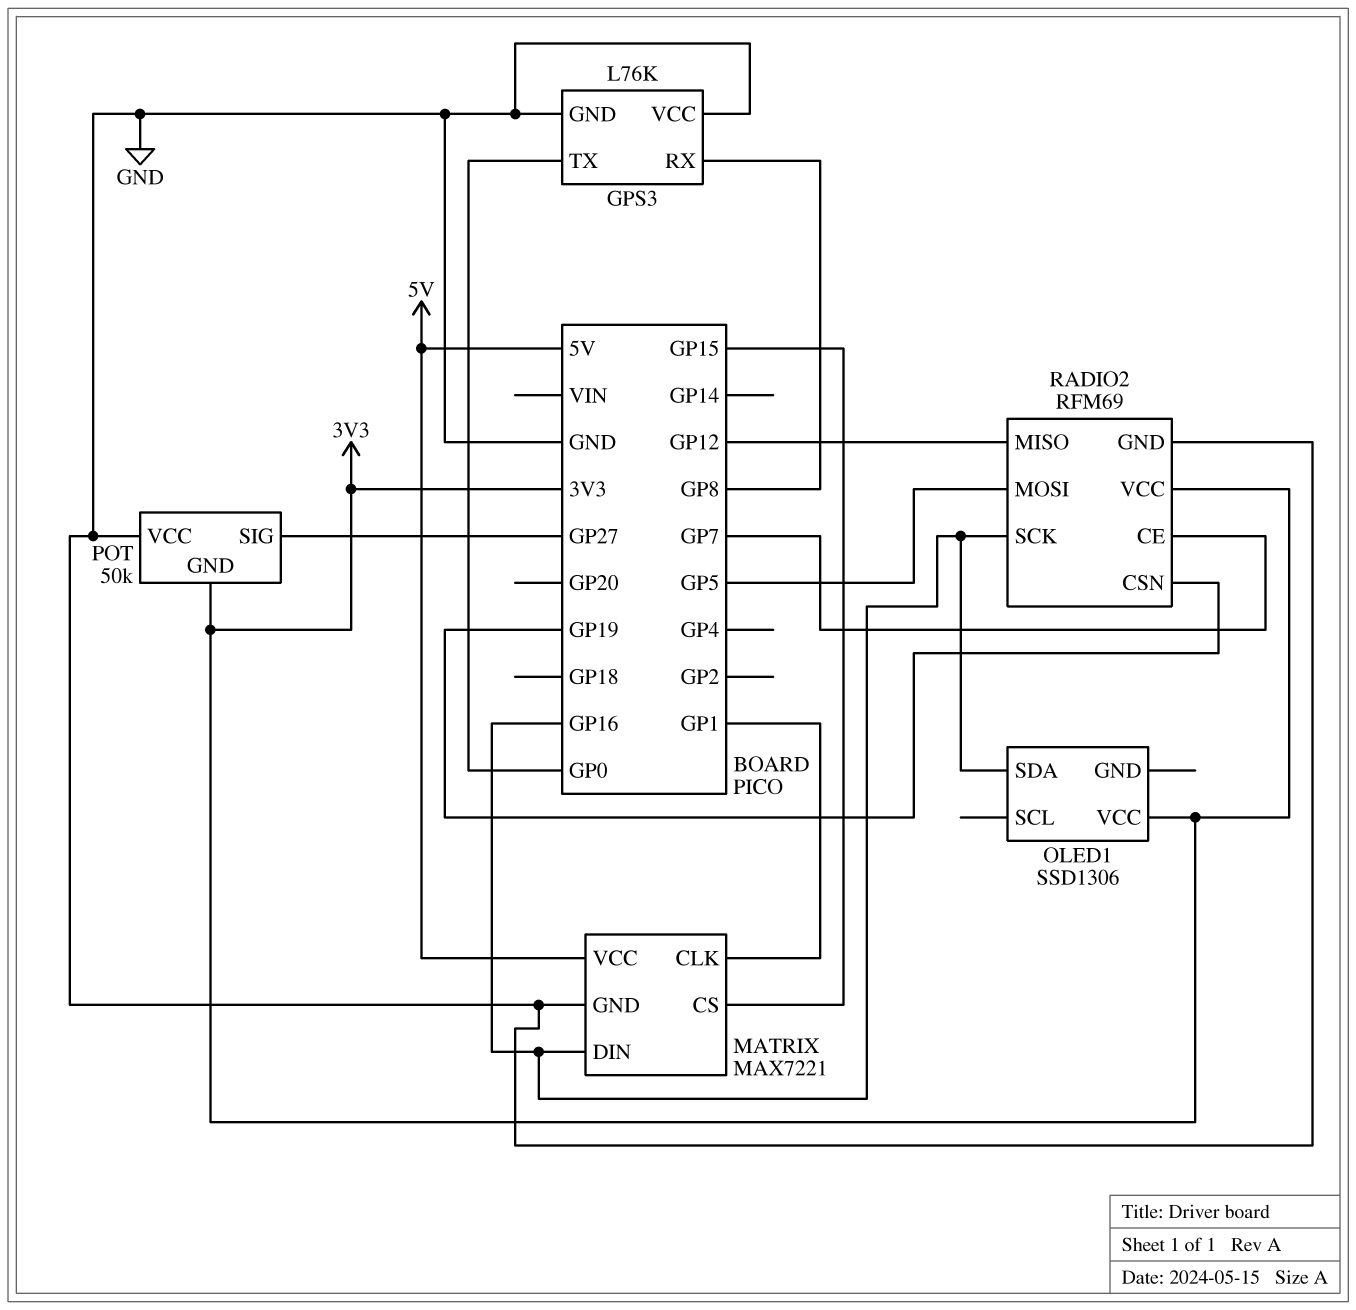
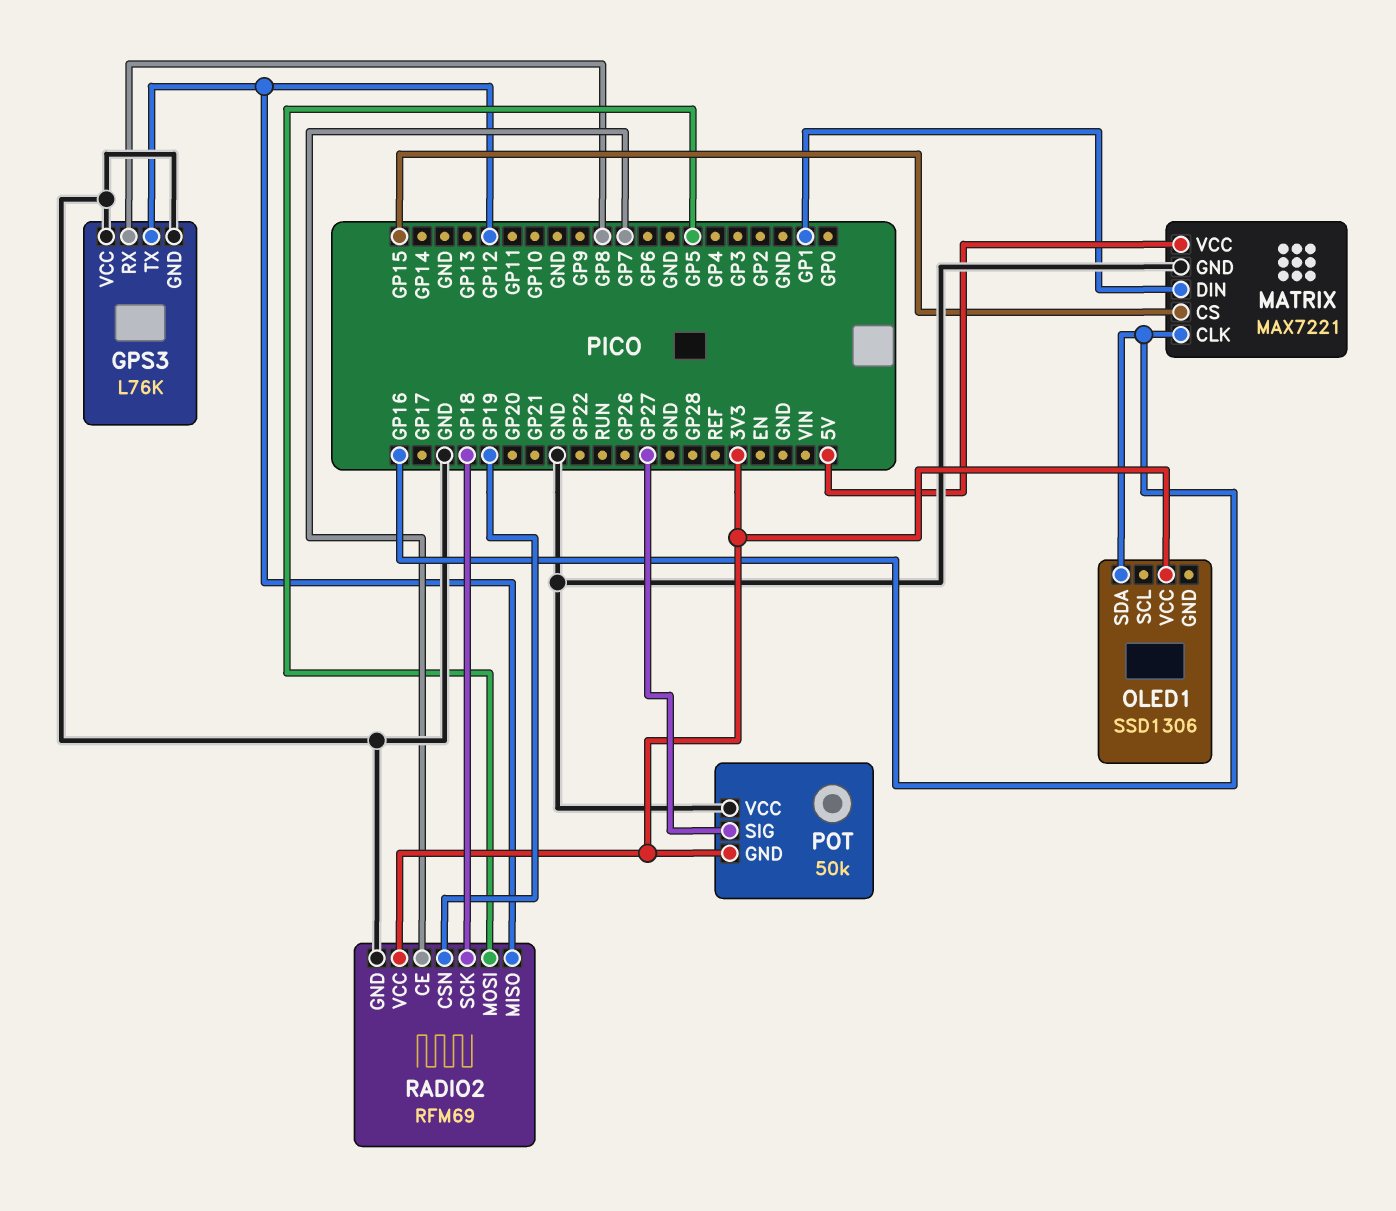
GPS3 pin TX: GP0 -> GP12
MATRIX pin CLK: GP1 -> GP16
MATRIX pin DIN: GP16 -> GP1
RADIO2 pin SCK: GP16 -> GP18

